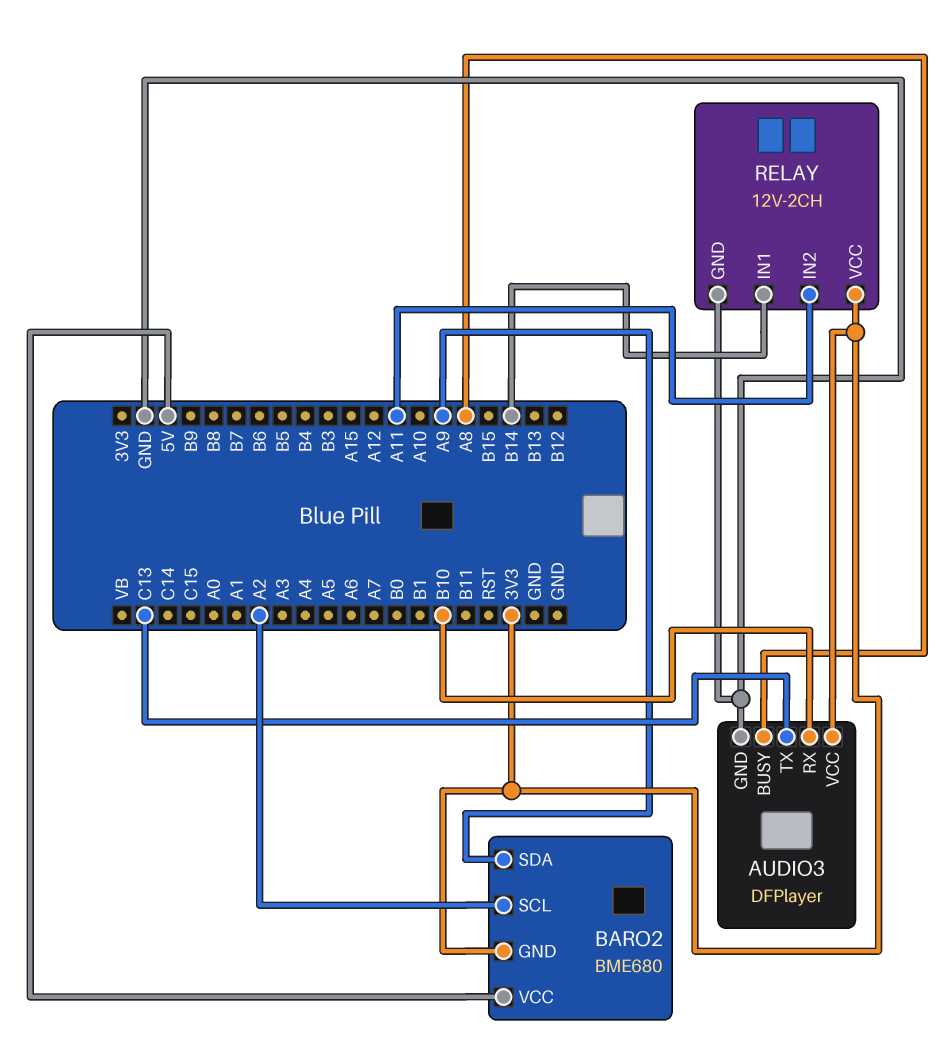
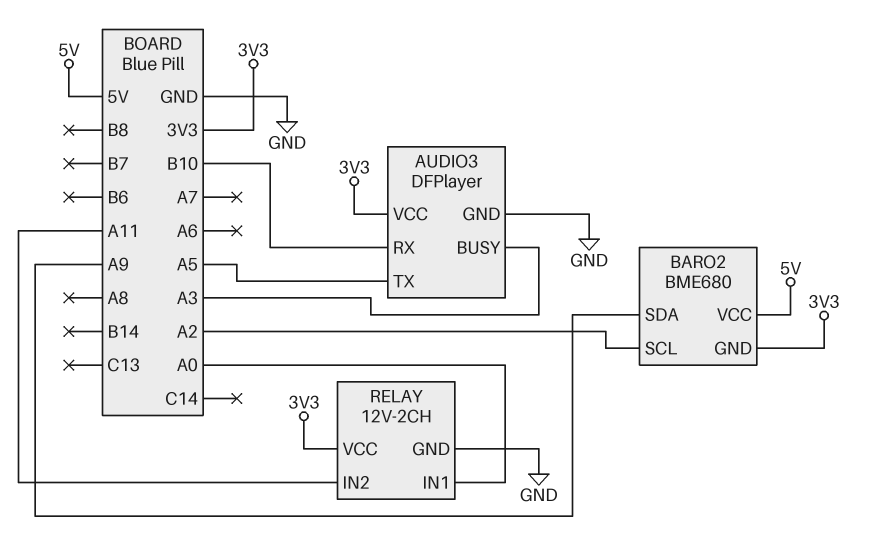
AUDIO3 pin BUSY: A8 -> A3
AUDIO3 pin TX: C13 -> A5
RELAY pin IN1: B14 -> A0

